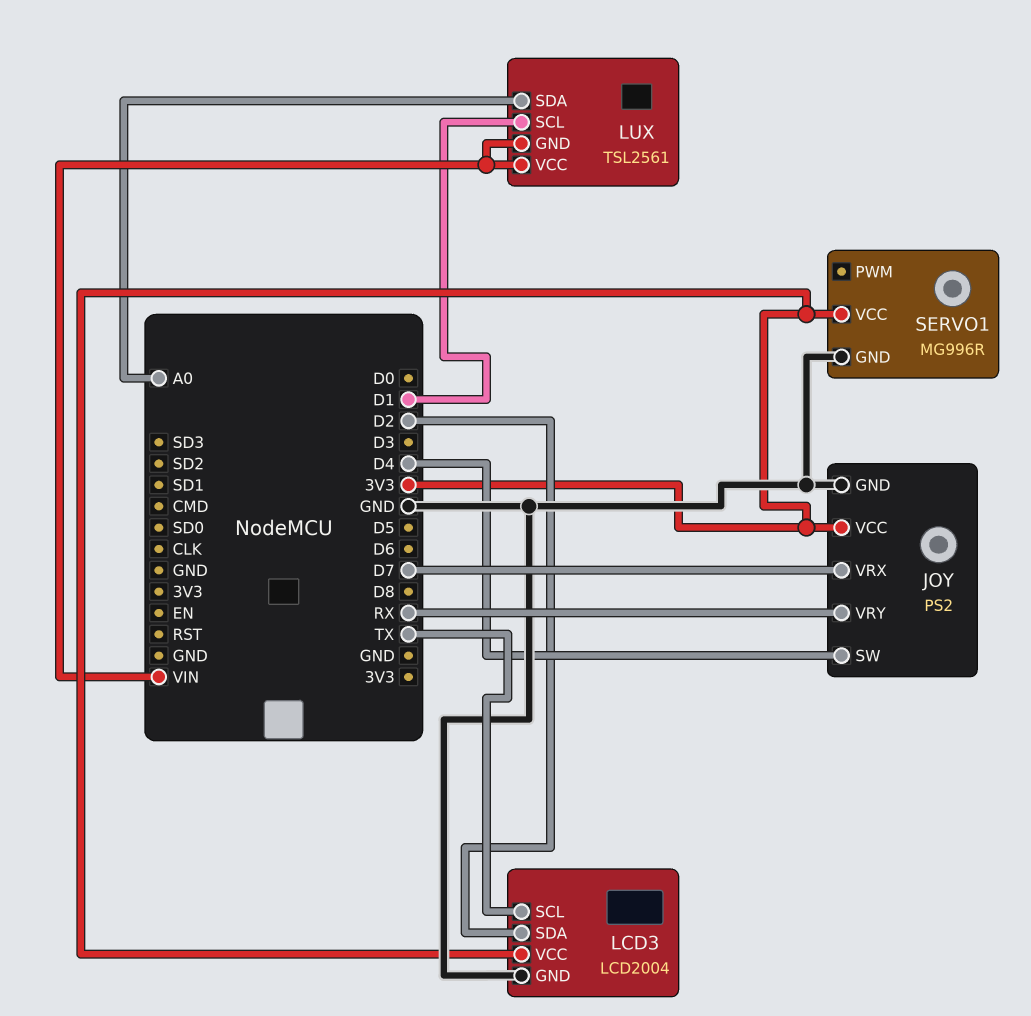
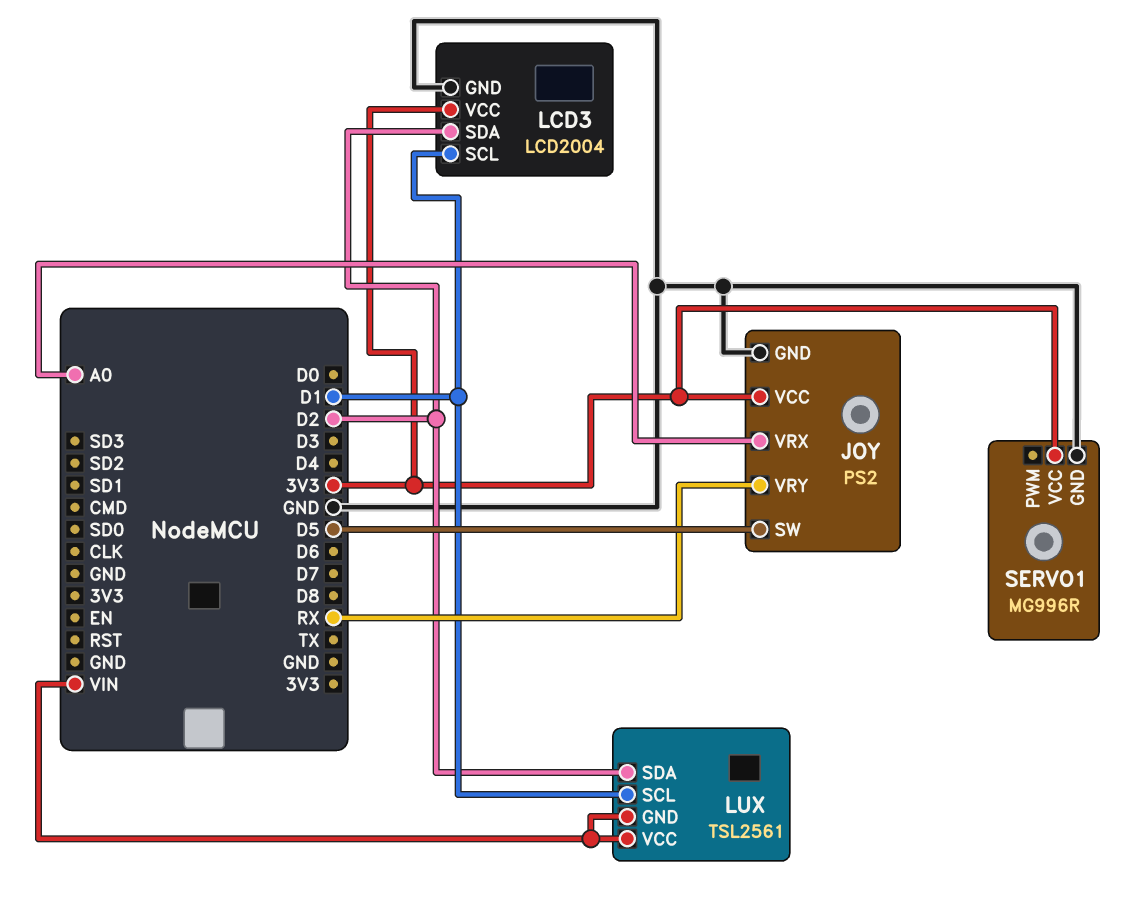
JOY pin SW: D4 -> D5
JOY pin VRX: D7 -> A0
LCD3 pin SCL: TX -> D1
LUX pin SDA: A0 -> D2

